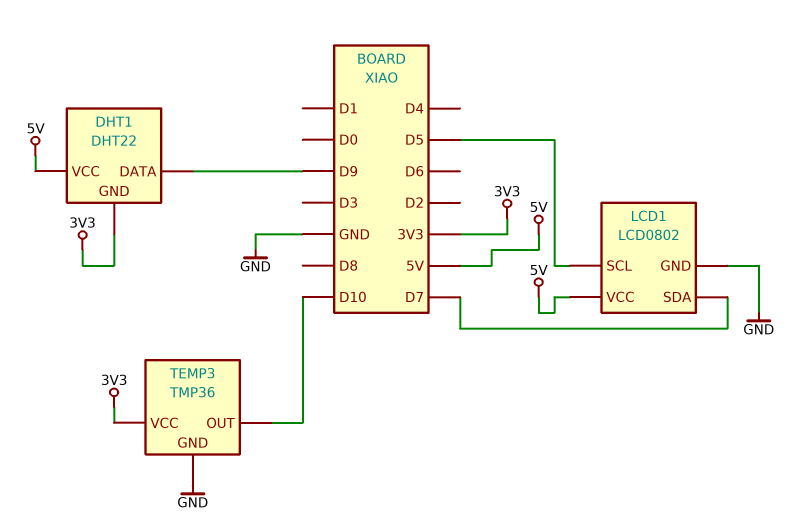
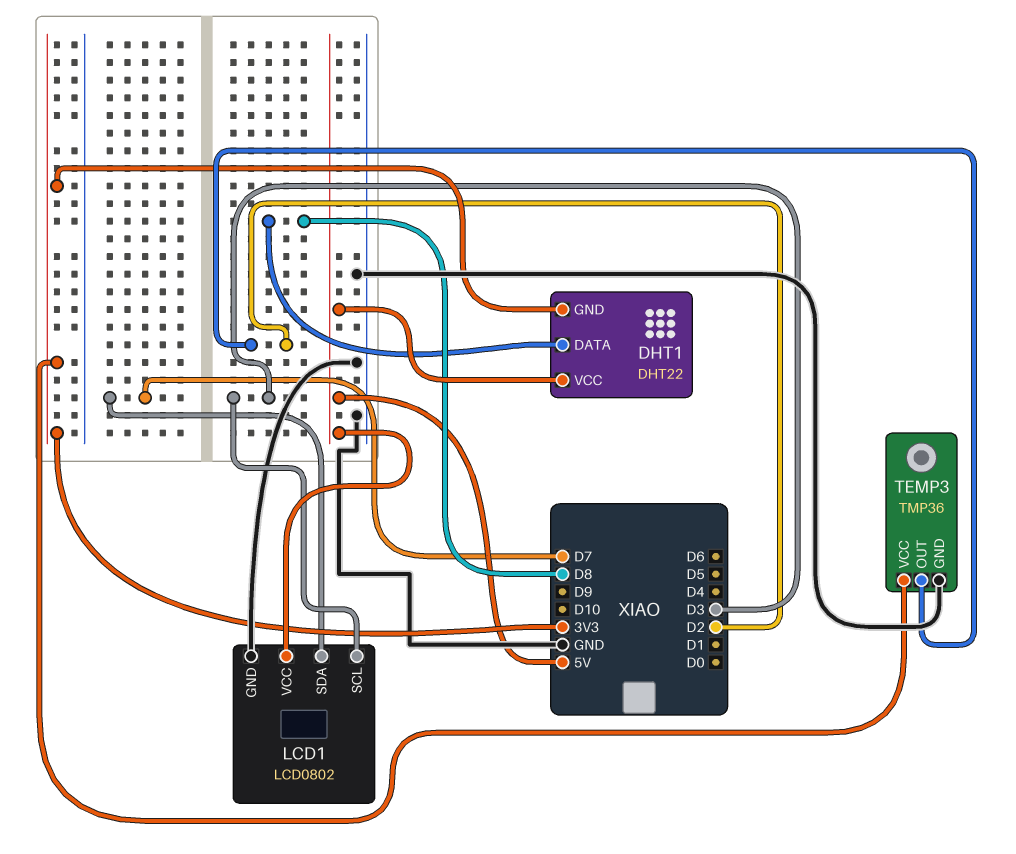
DHT1 pin DATA: D9 -> D8
LCD1 pin SCL: D5 -> D3
TEMP3 pin OUT: D10 -> D2

